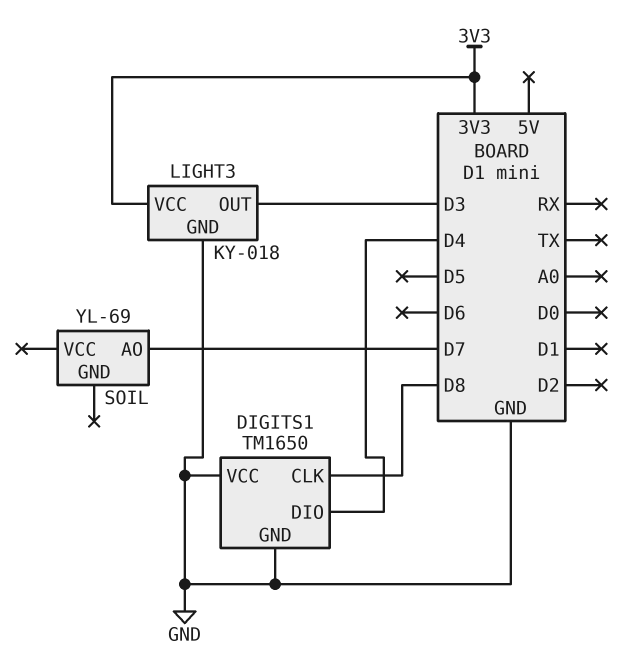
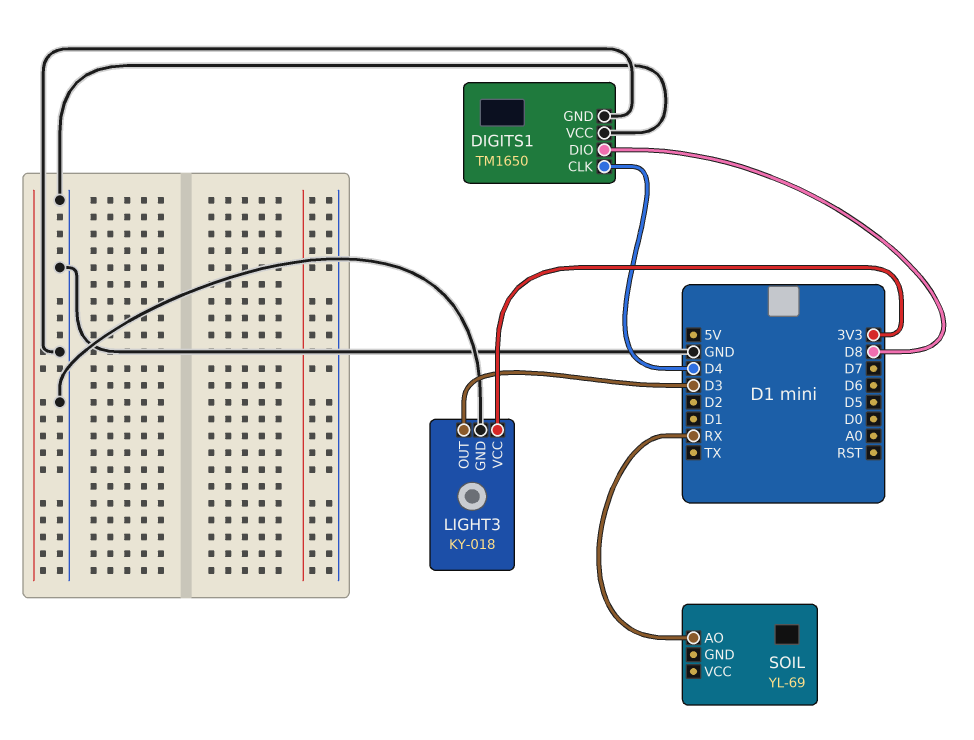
DIGITS1 pin CLK: D8 -> D4
DIGITS1 pin DIO: D4 -> D8
SOIL pin AO: D7 -> RX

